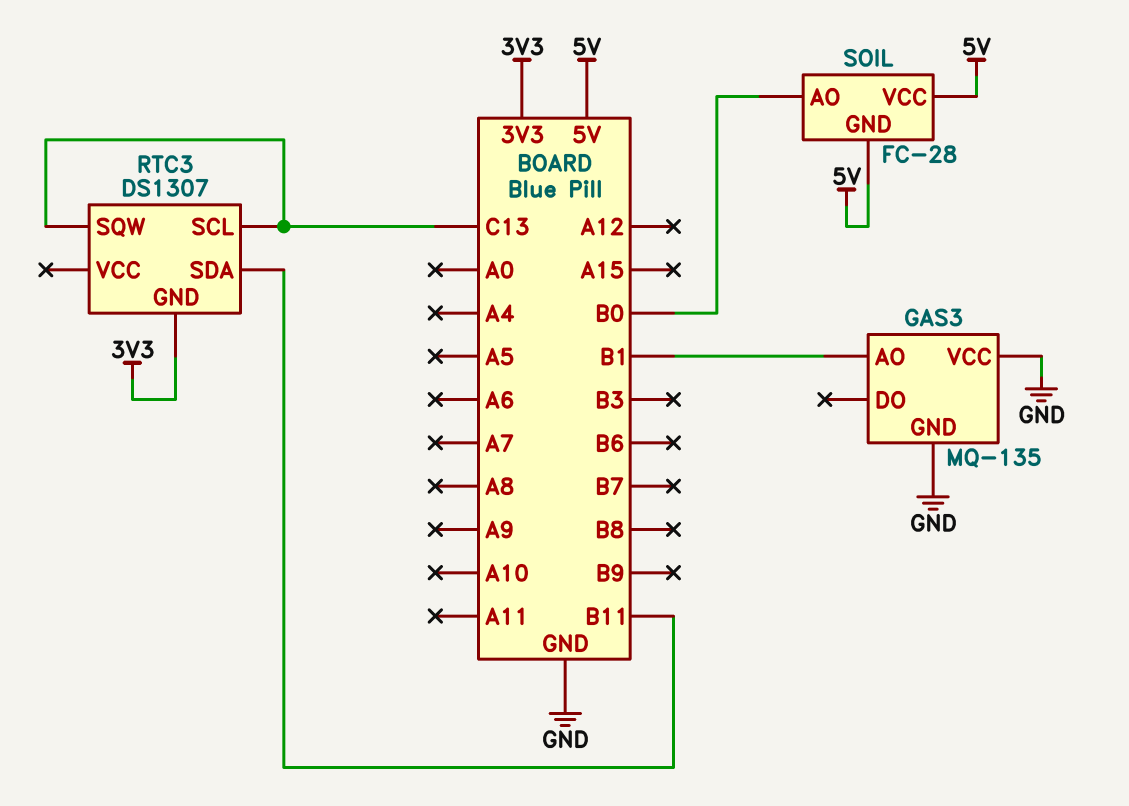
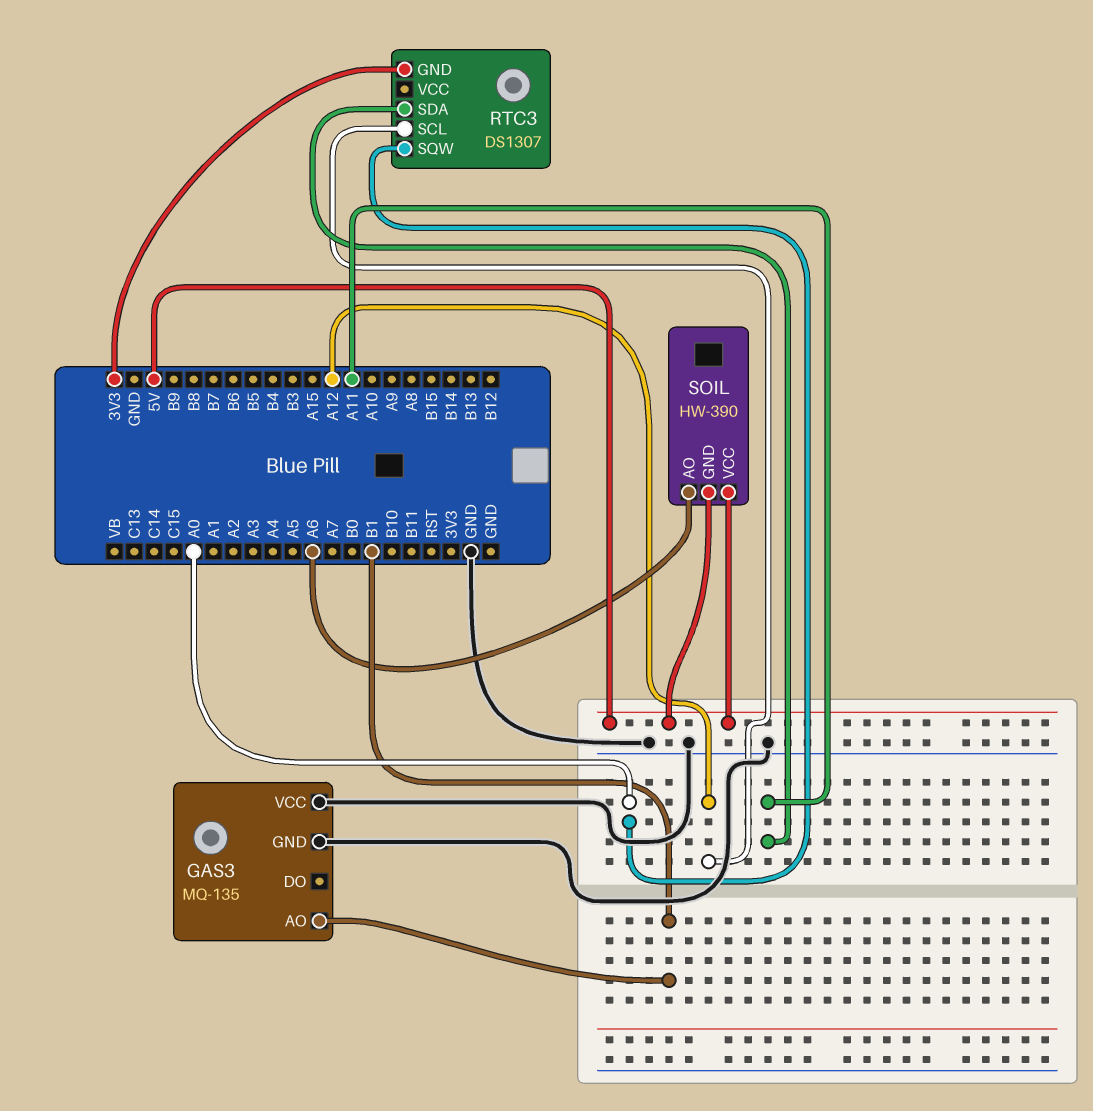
RTC3 pin SCL: C13 -> A12
RTC3 pin SDA: B11 -> A11
RTC3 pin SQW: C13 -> A0
SOIL: FC-28 -> HW-390
SOIL pin AO: B0 -> A6

